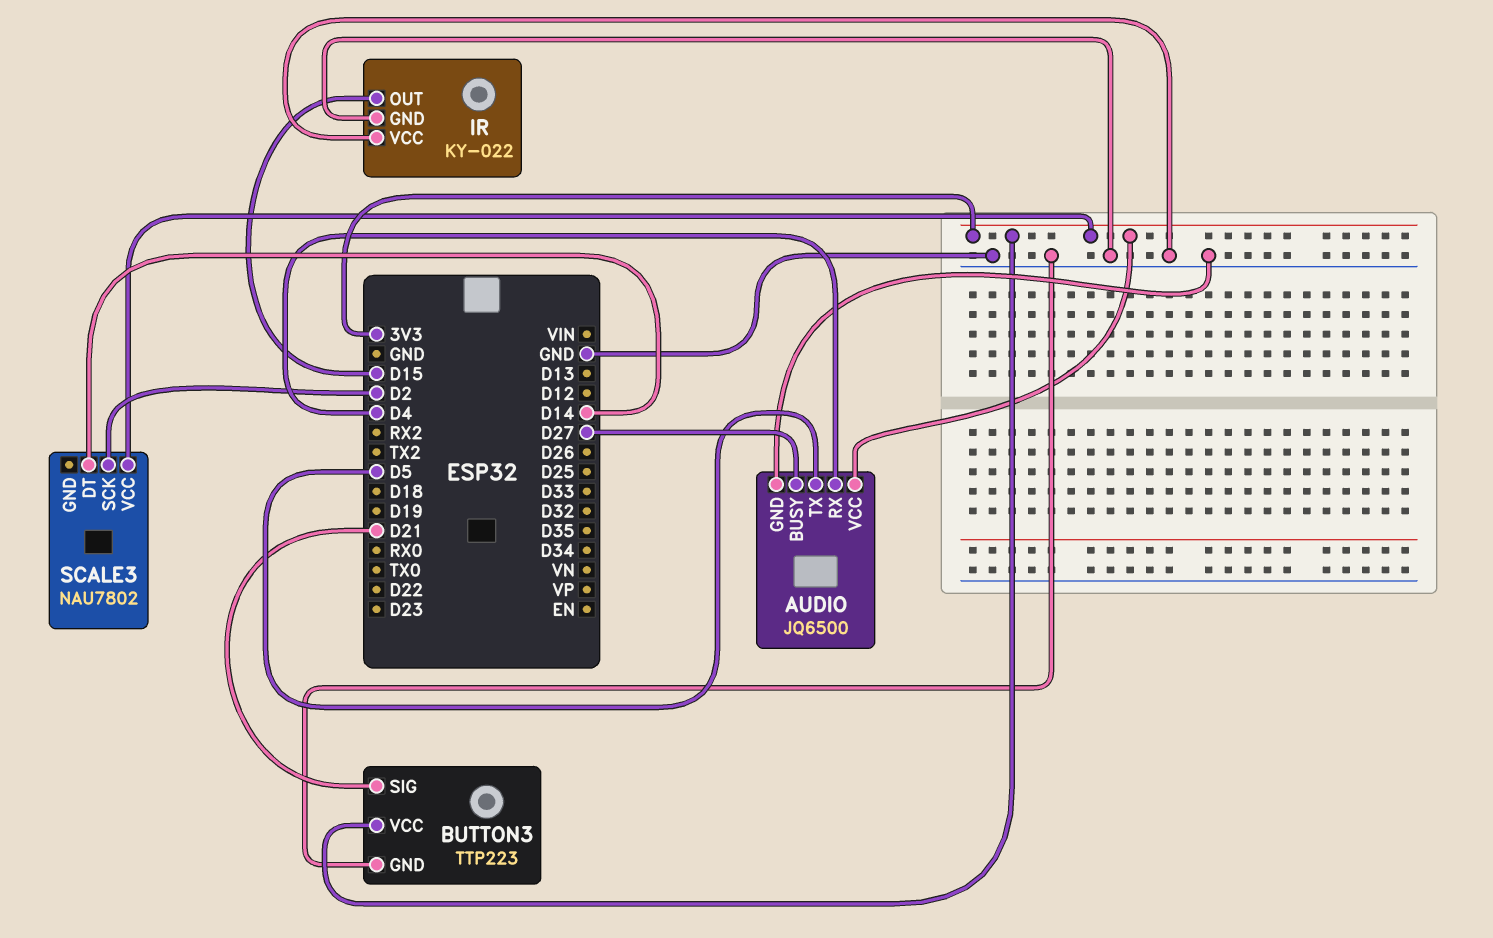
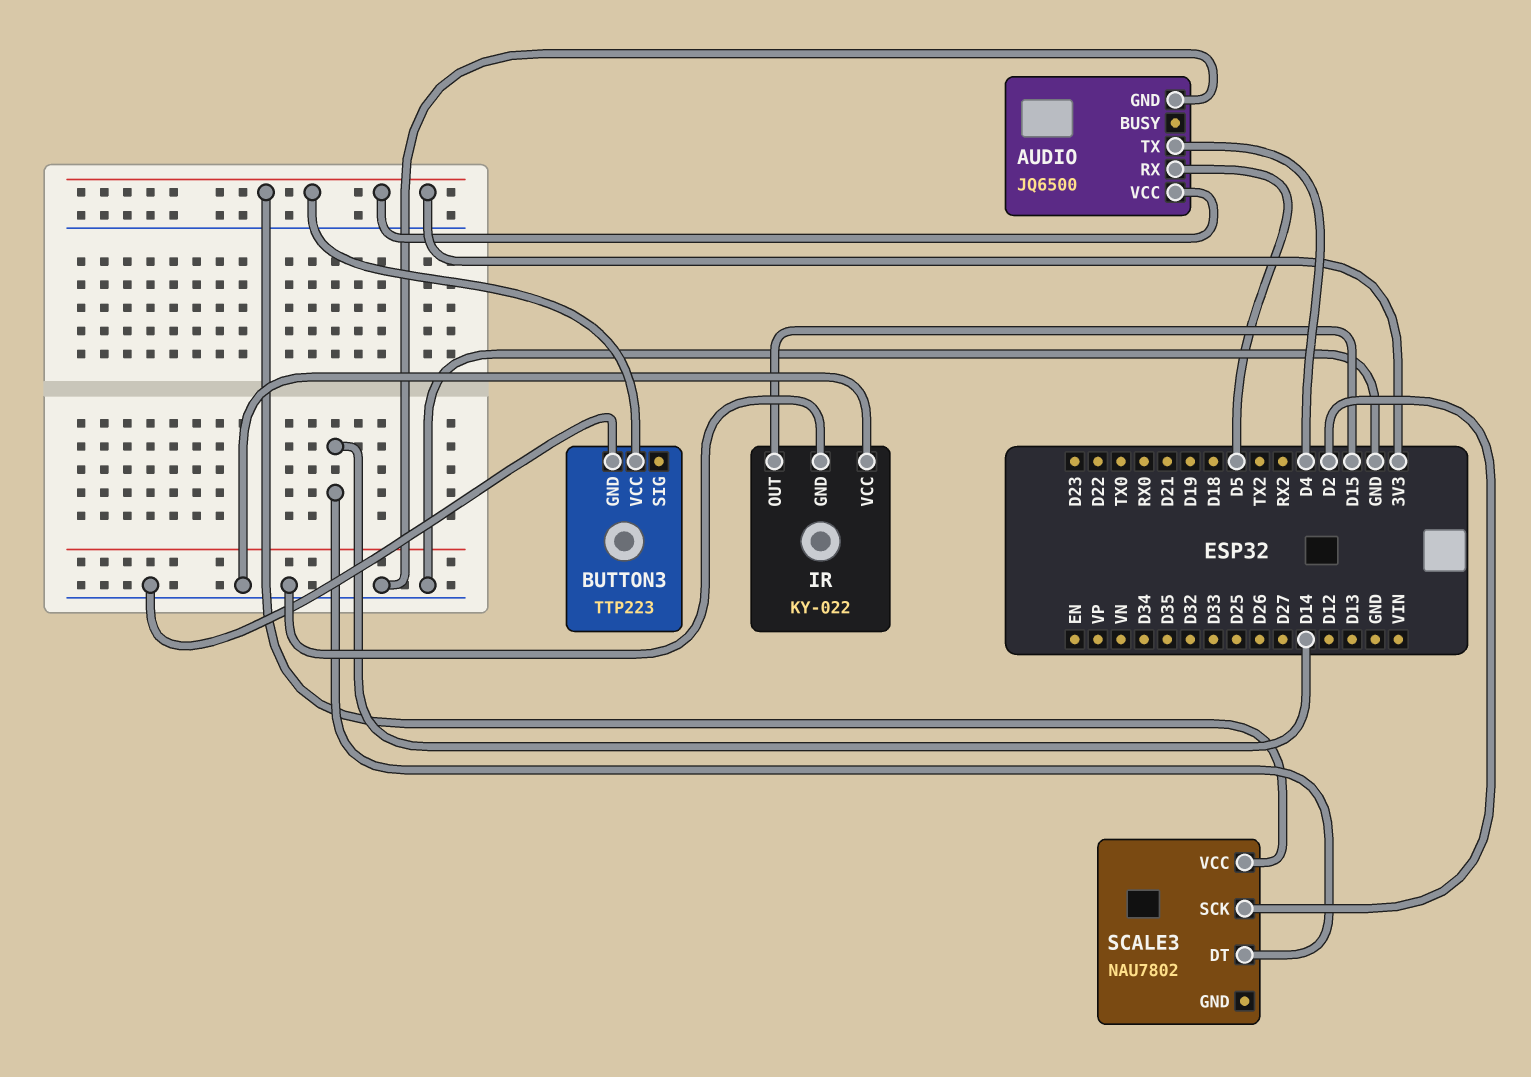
AUDIO pin BUSY: D27 -> none
AUDIO pin RX: D4 -> D5
AUDIO pin TX: D5 -> D4
BUTTON3 pin SIG: D21 -> none

